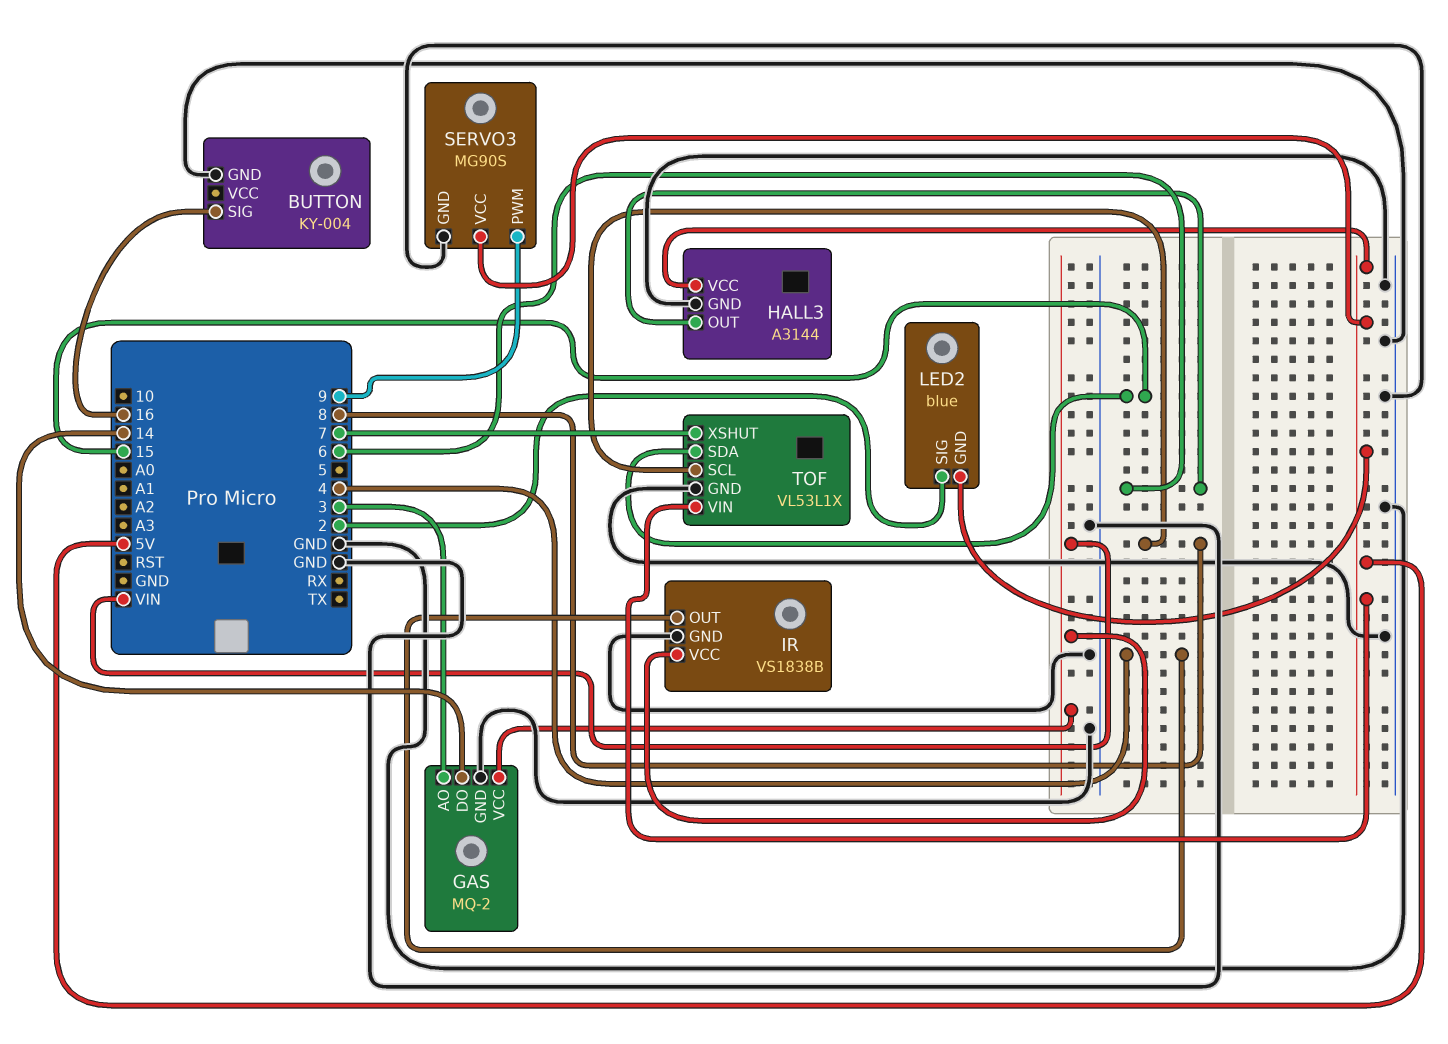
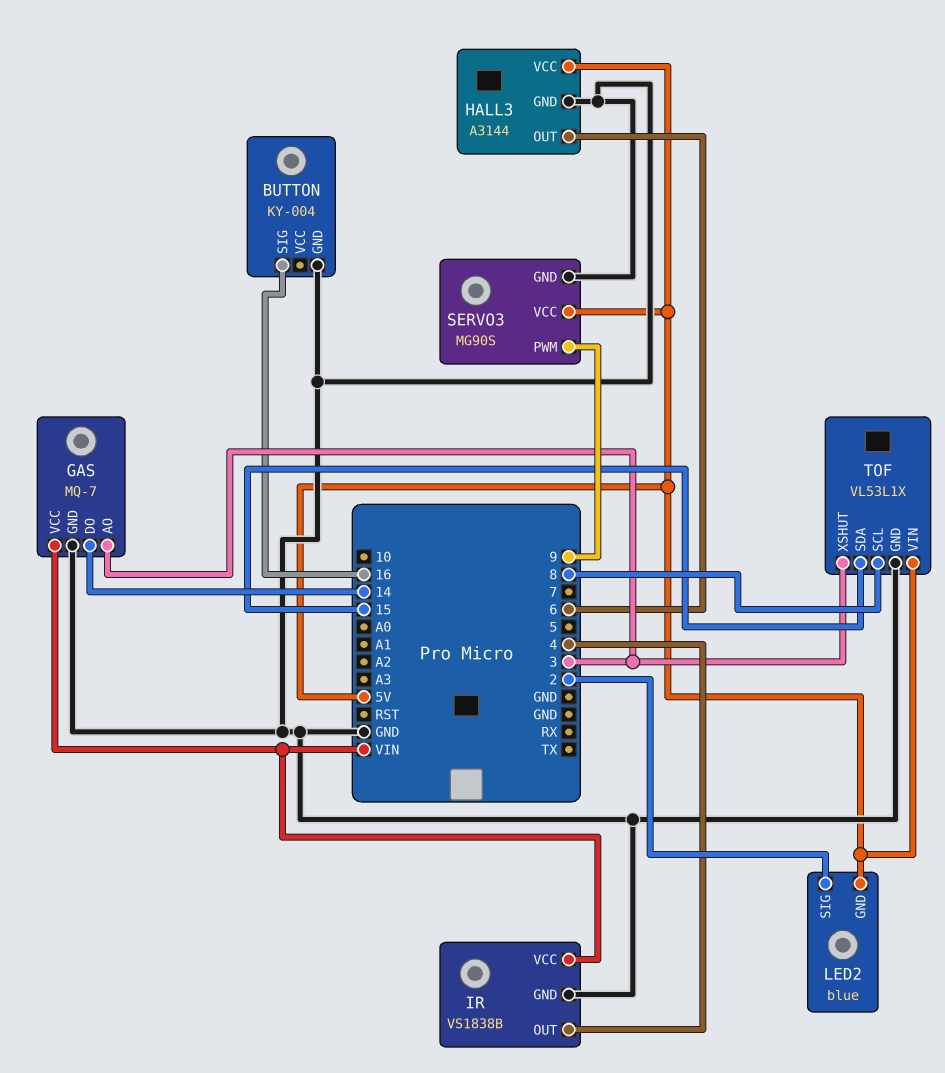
GAS: MQ-2 -> MQ-7
TOF pin XSHUT: 7 -> 3

